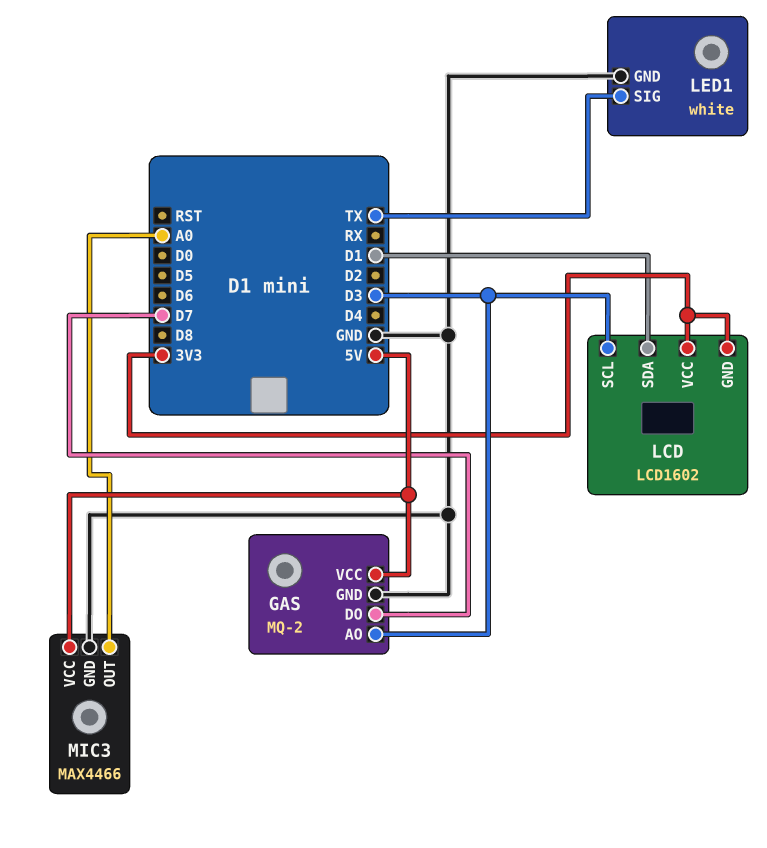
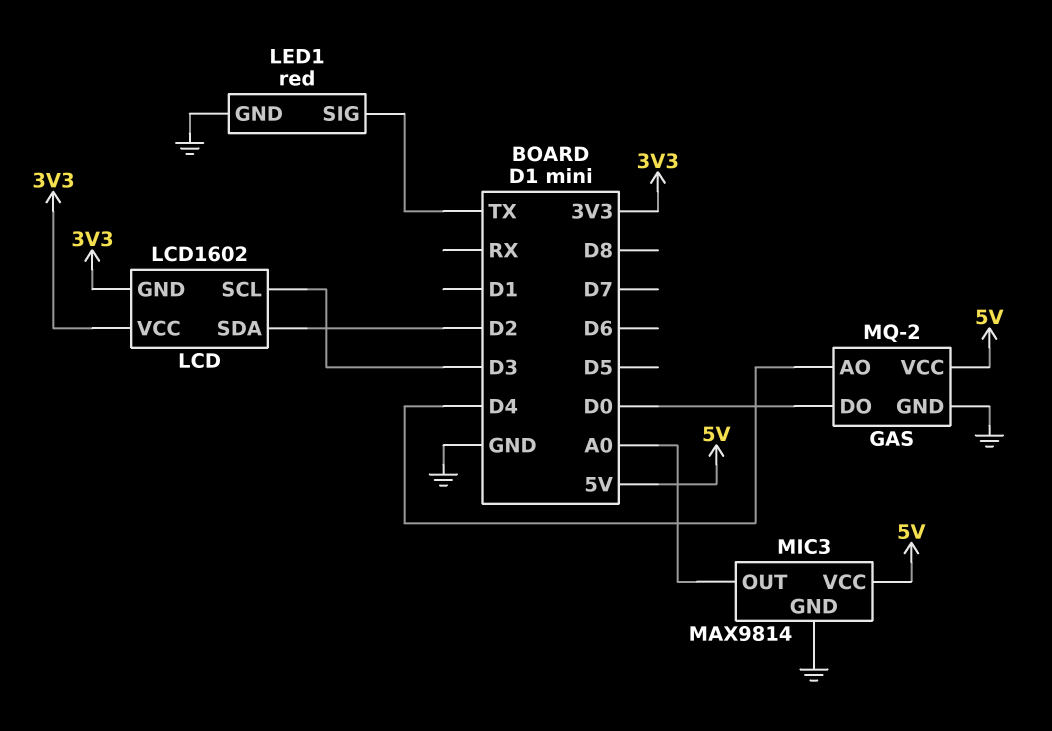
GAS pin AO: D3 -> D4
GAS pin DO: D7 -> D0
LCD pin SDA: D1 -> D2
LED1: white -> red
MIC3: MAX4466 -> MAX9814

